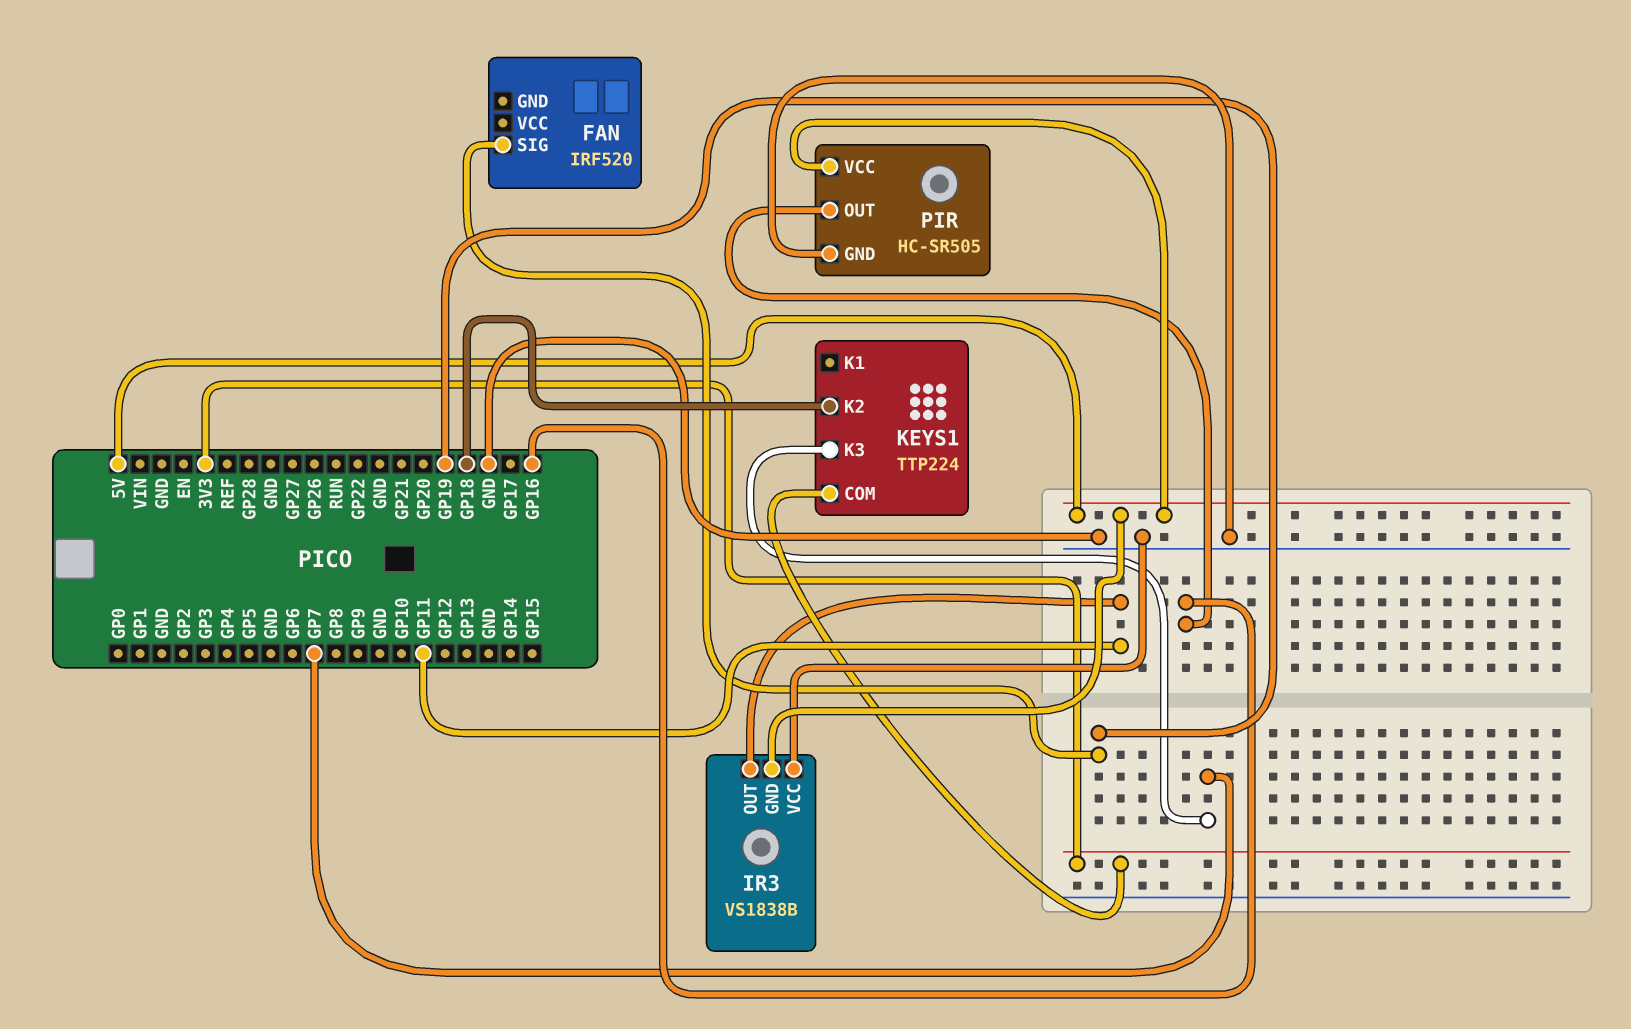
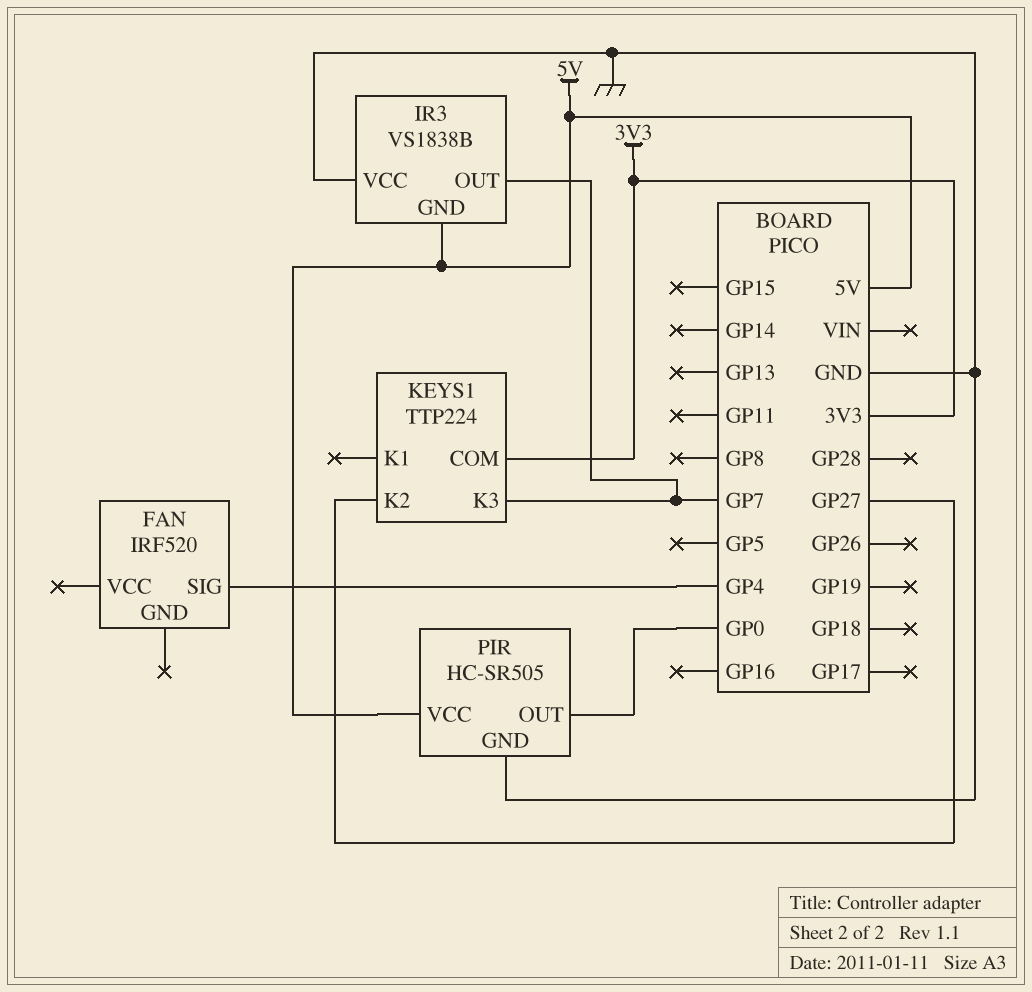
FAN pin SIG: GP19 -> GP4
IR3 pin OUT: GP11 -> GP7
KEYS1 pin K2: GP18 -> GP27
PIR pin OUT: GP16 -> GP0

